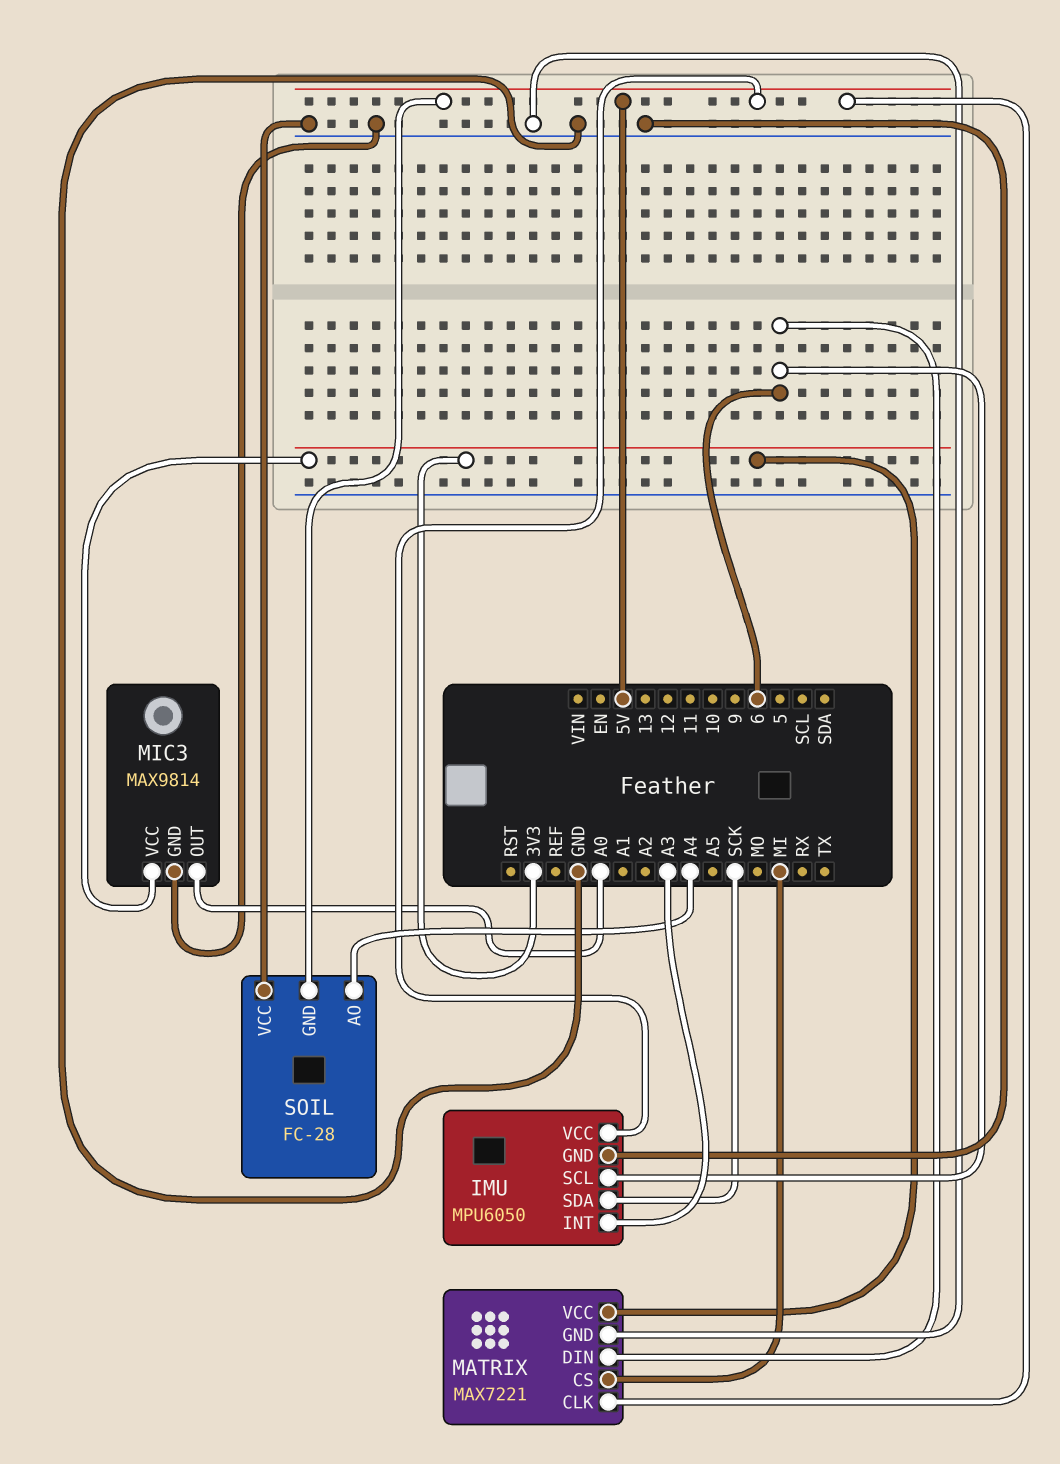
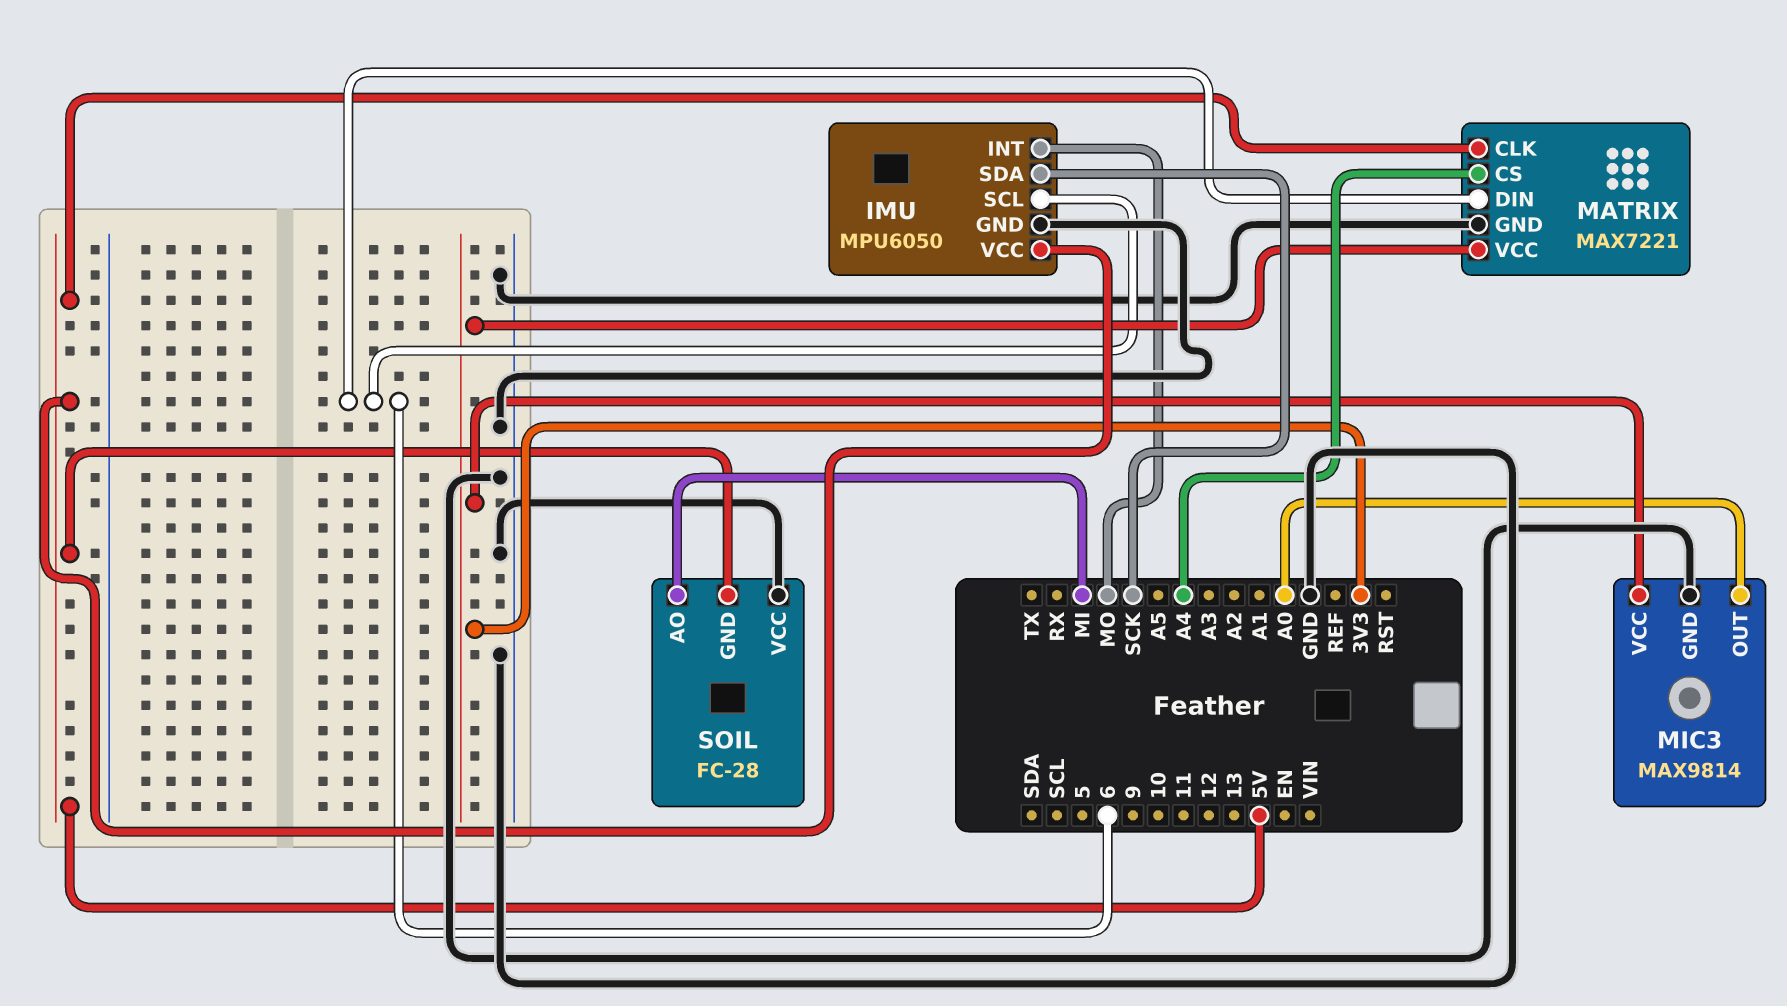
IMU pin INT: A3 -> MO
MATRIX pin CS: MI -> A4
SOIL pin AO: A4 -> MI

